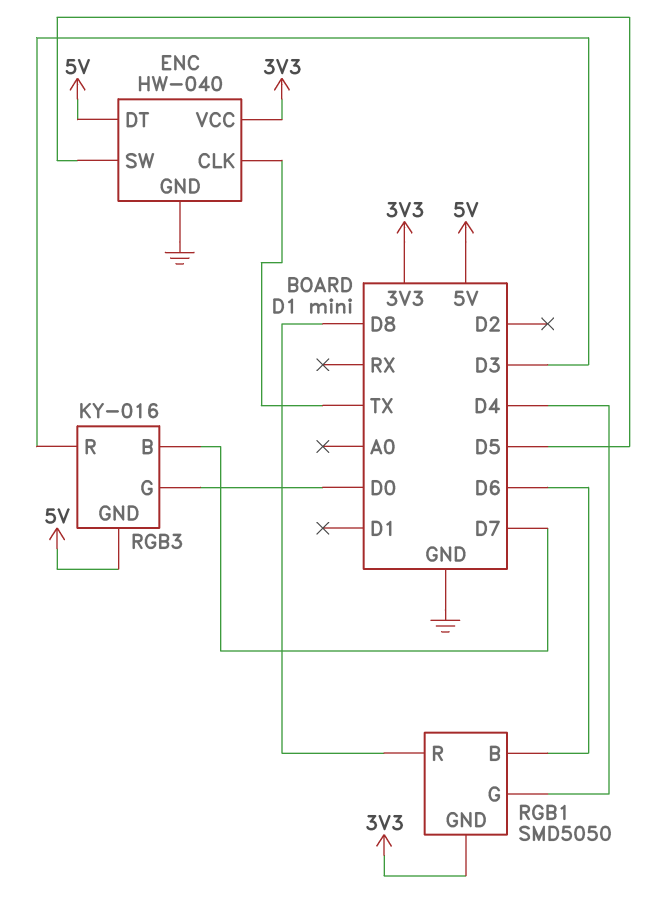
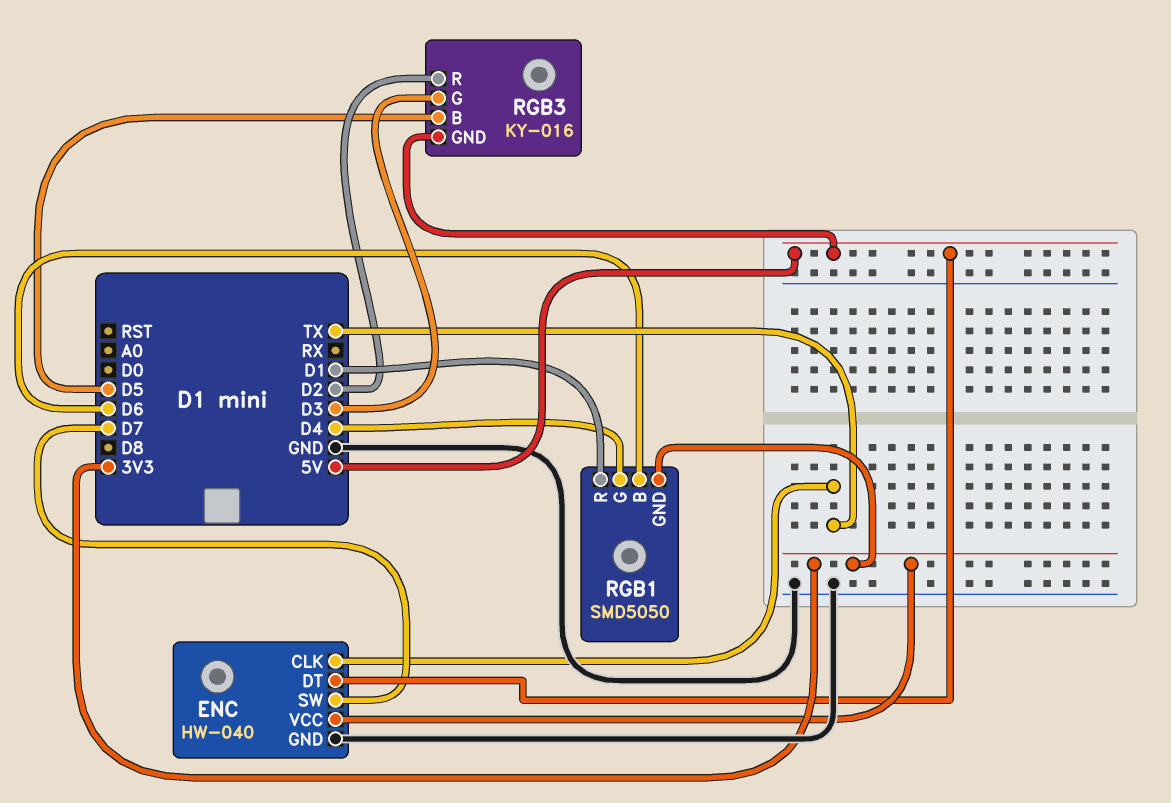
ENC pin SW: D5 -> D7
RGB1 pin R: D8 -> D1
RGB3 pin B: D7 -> D5
RGB3 pin G: D0 -> D3
RGB3 pin R: D3 -> D2

